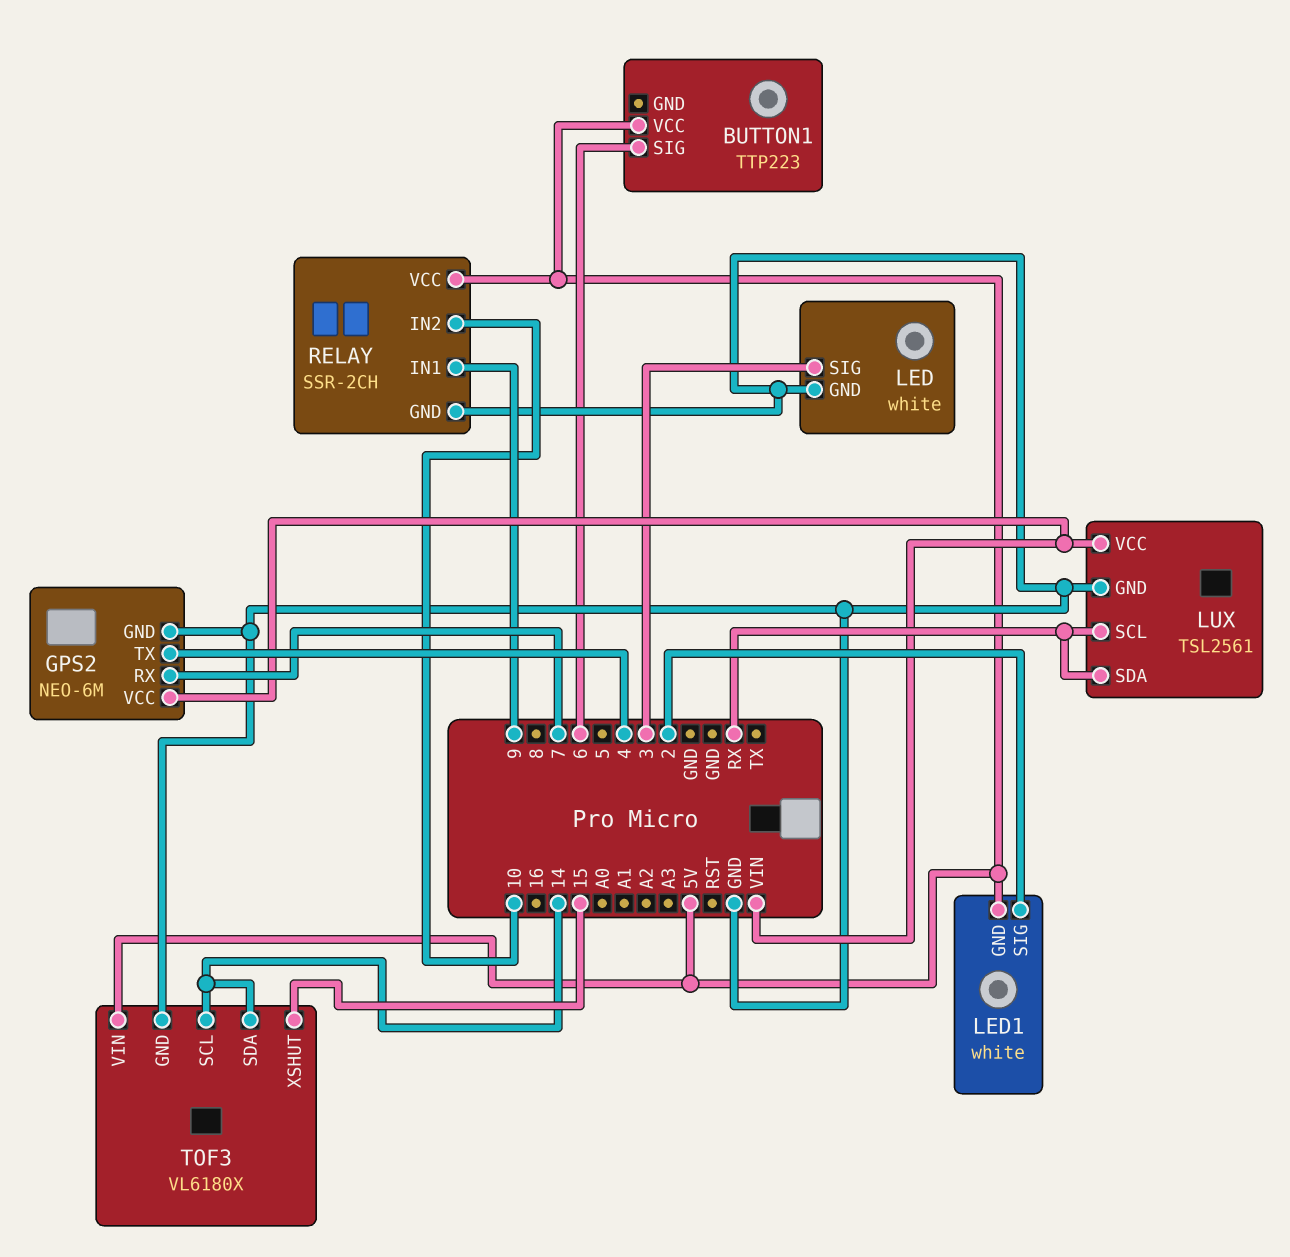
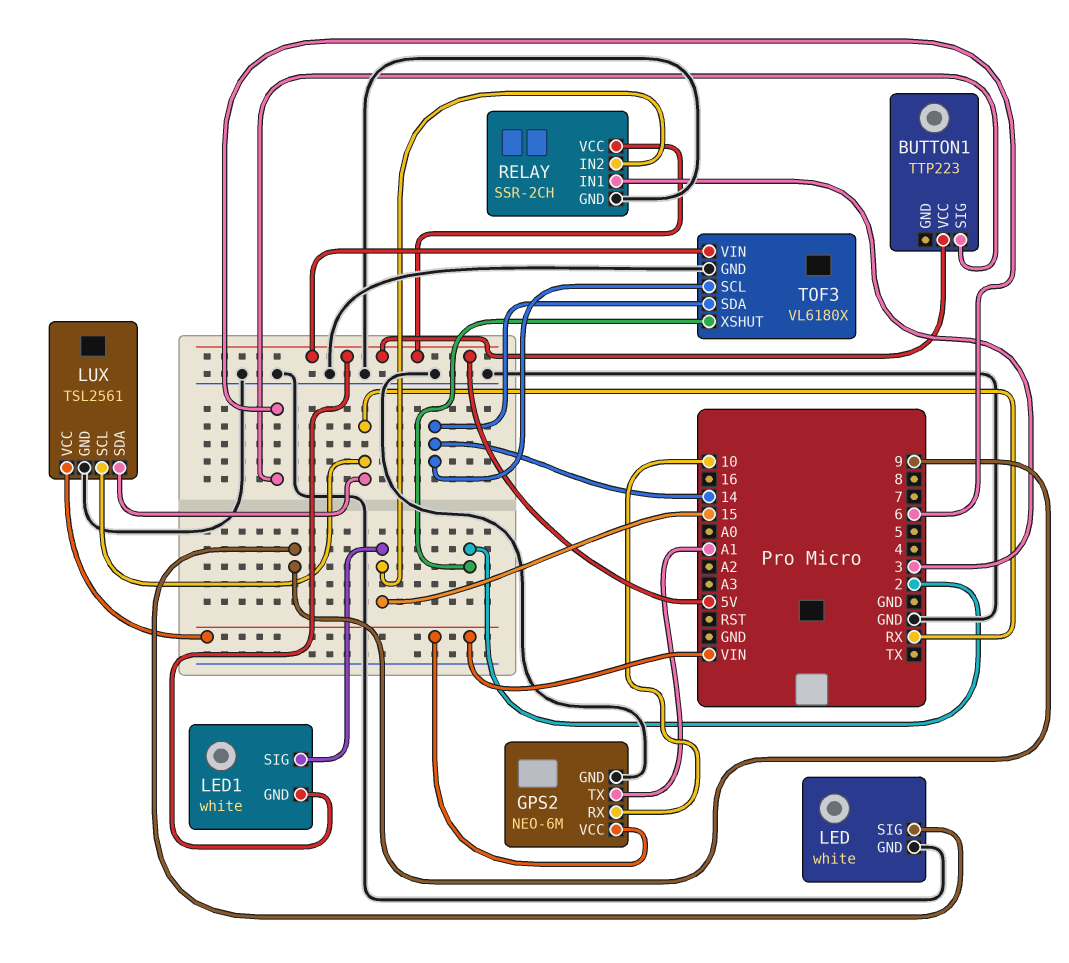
GPS2 pin RX: 7 -> 10
GPS2 pin TX: 4 -> A1
LED pin SIG: 3 -> 9
LED1 pin SIG: 2 -> 15
RELAY pin IN1: 9 -> 3
RELAY pin IN2: 10 -> 15
TOF3 pin XSHUT: 15 -> 2

